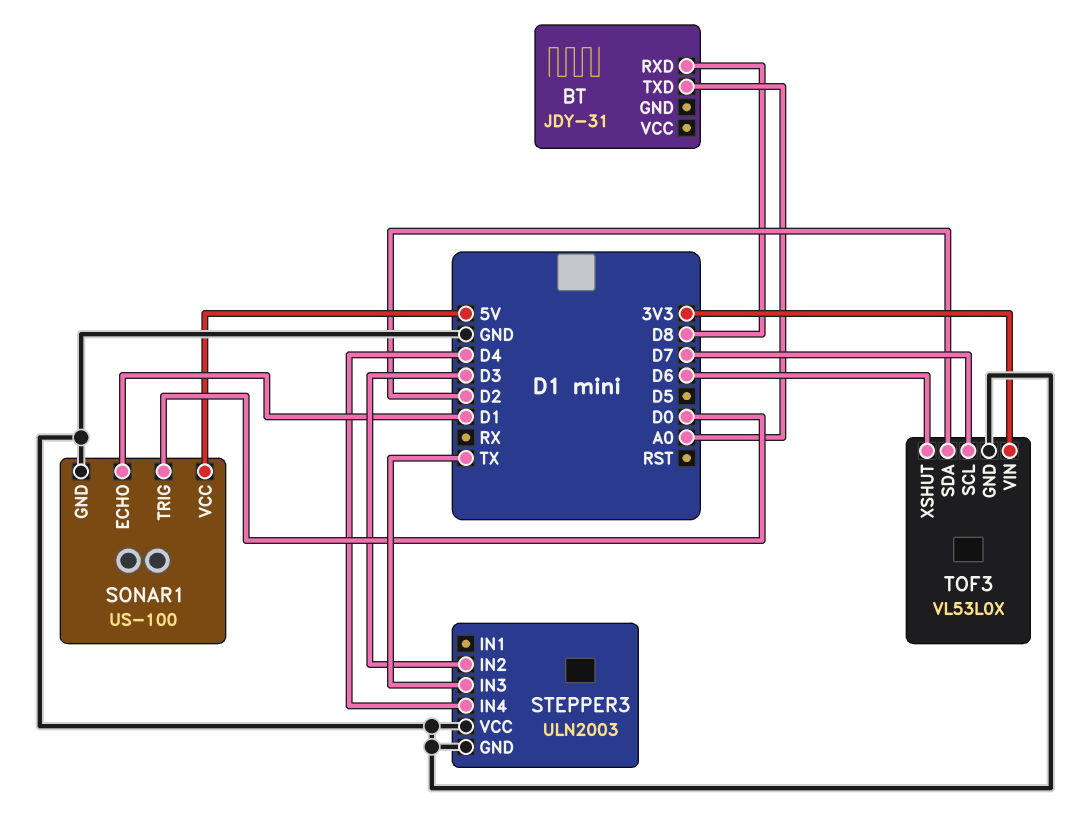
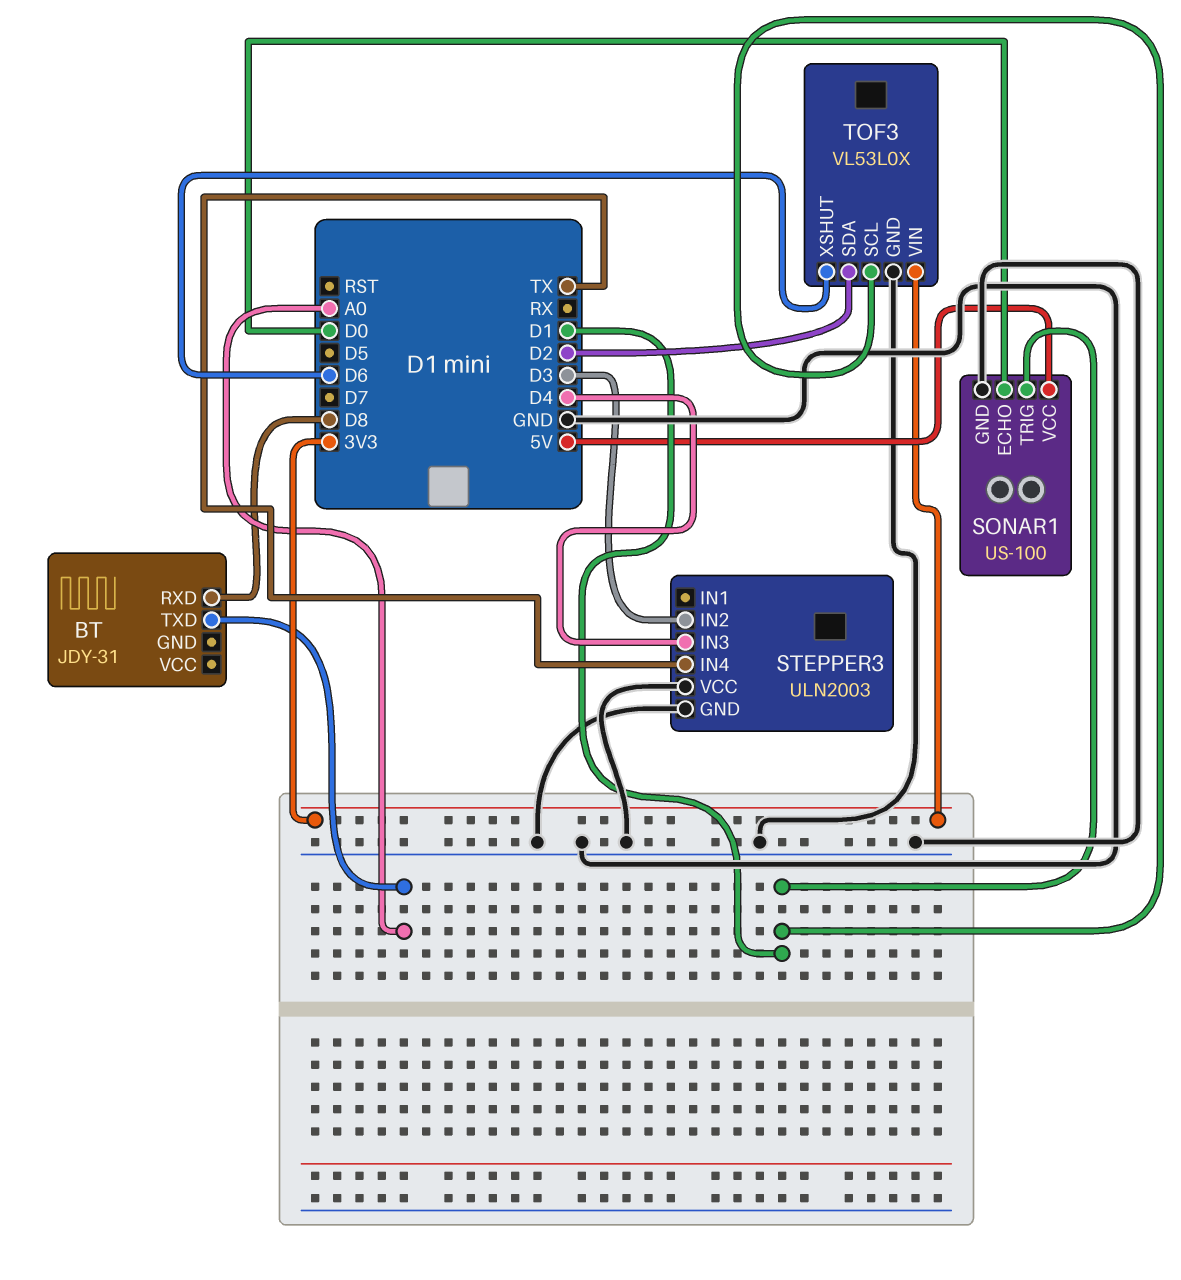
SONAR1 pin ECHO: D1 -> D0
SONAR1 pin TRIG: D0 -> D1
STEPPER3 pin IN3: TX -> D4
STEPPER3 pin IN4: D4 -> TX
TOF3 pin SCL: D7 -> D1

